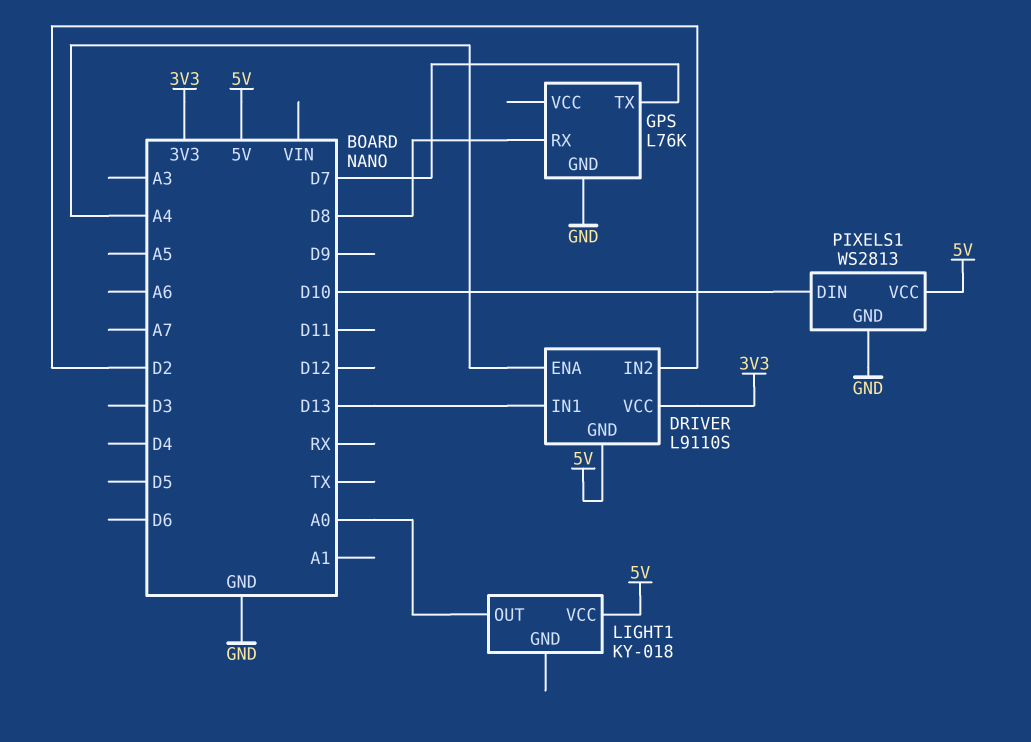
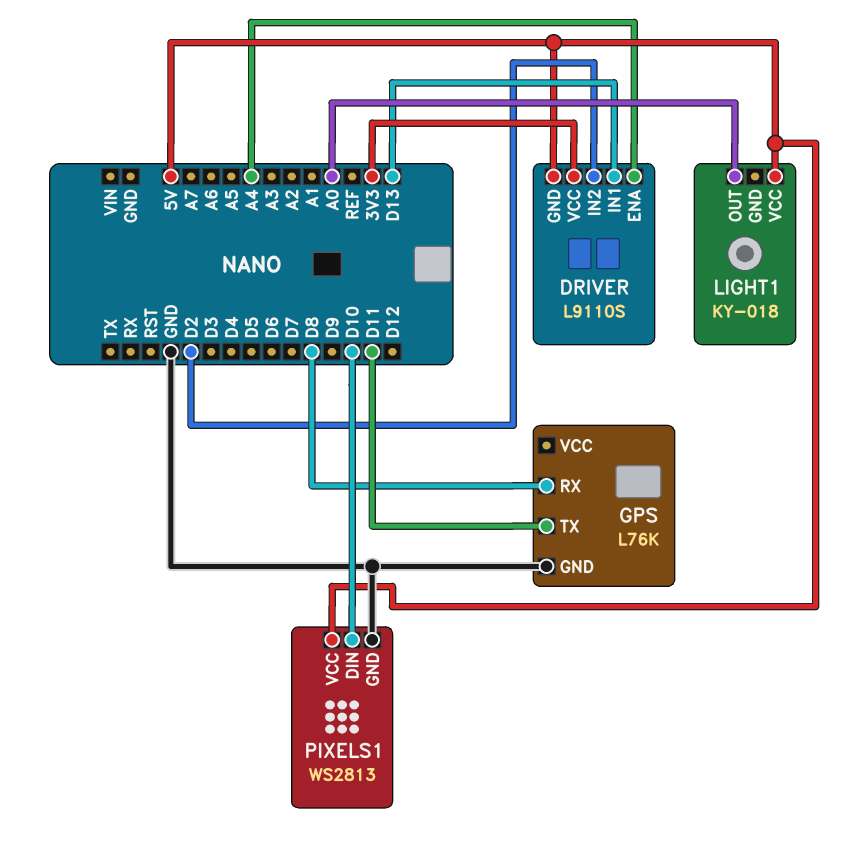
GPS pin TX: D7 -> D11

